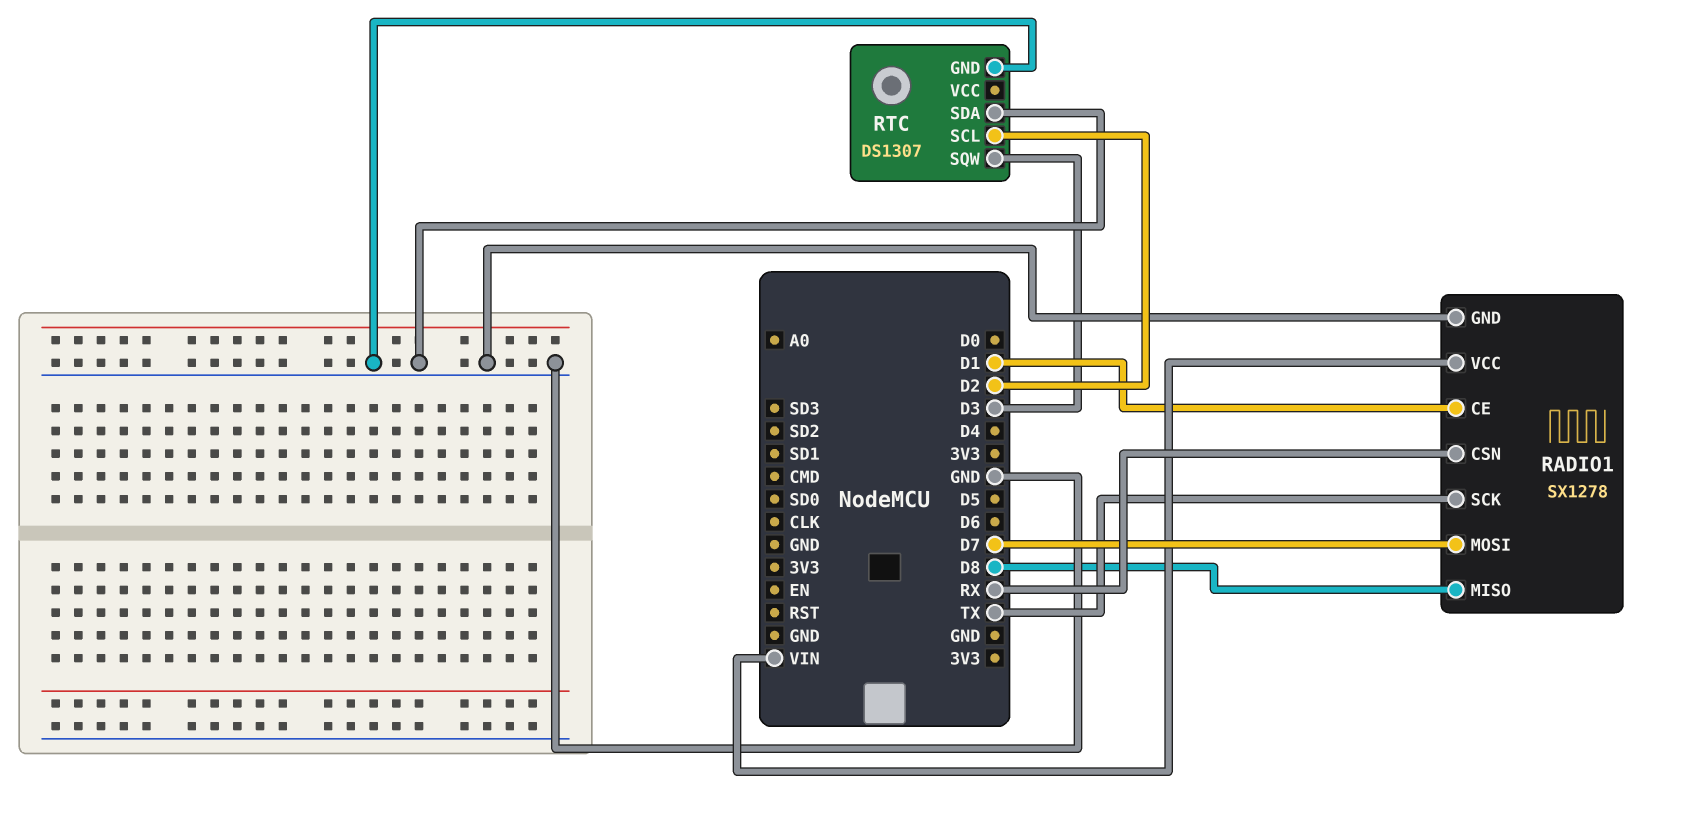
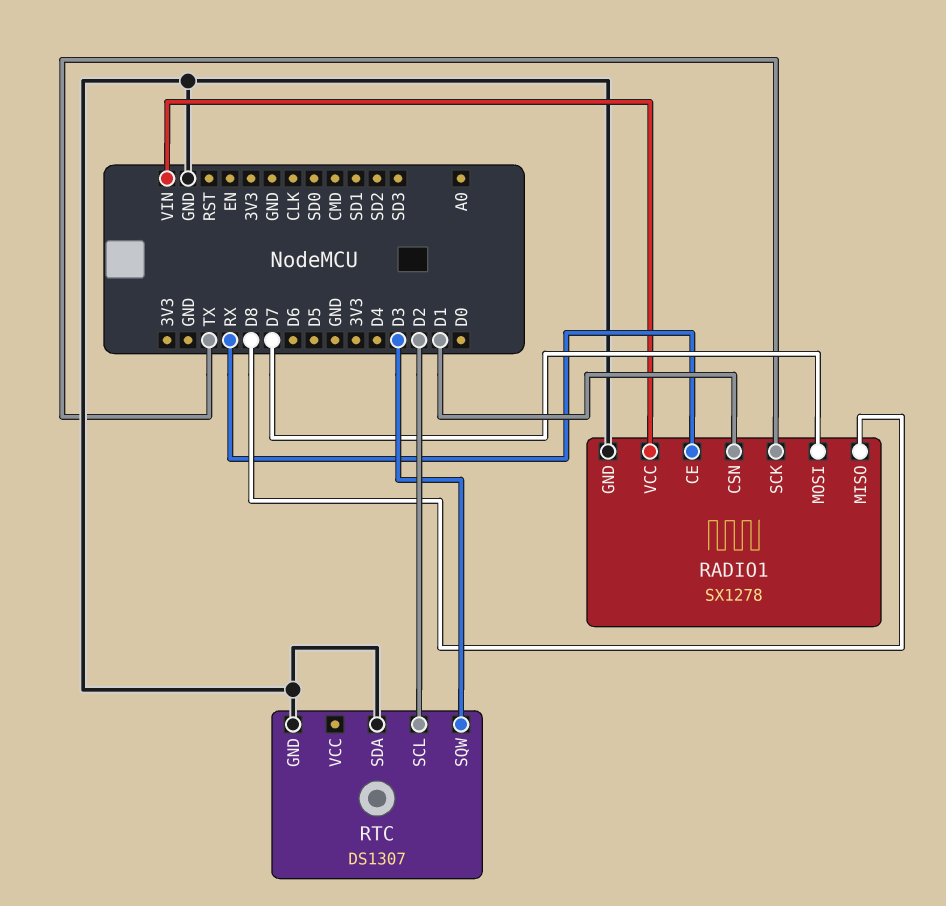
RADIO1 pin CE: D1 -> RX
RADIO1 pin CSN: RX -> D1

